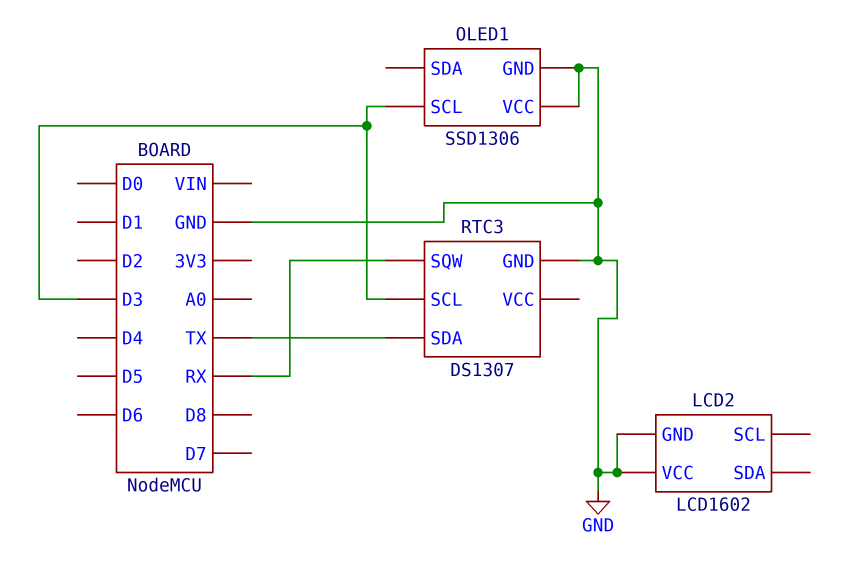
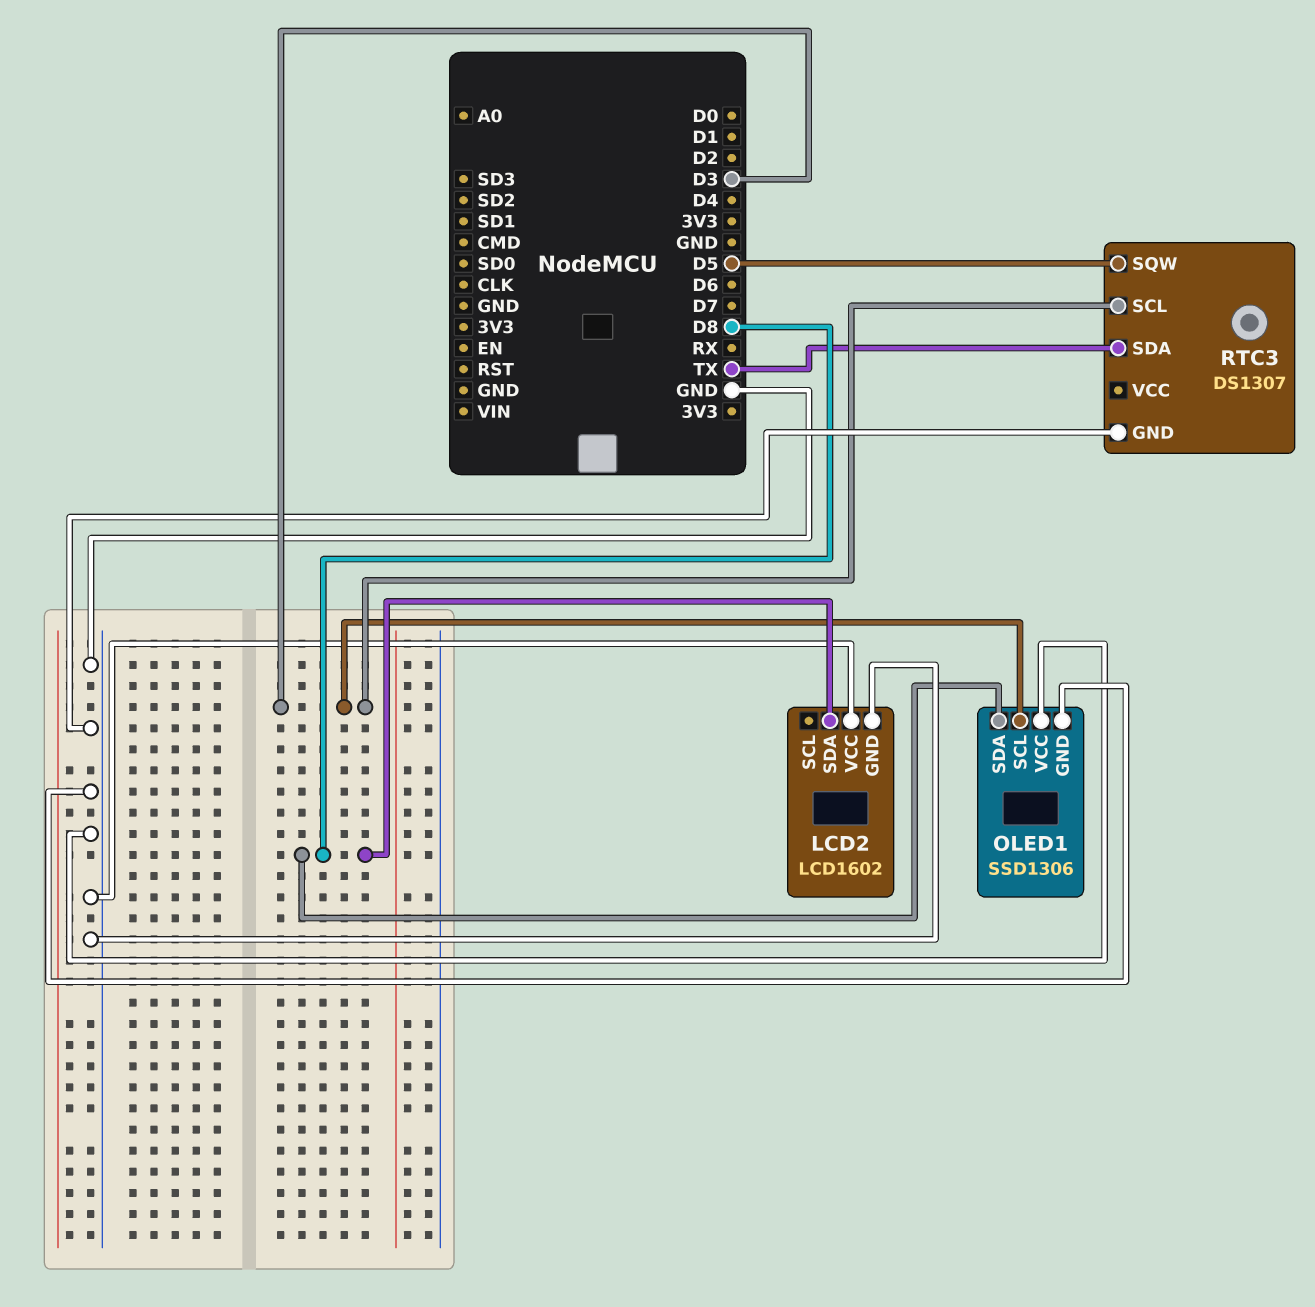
LCD2 pin SDA: none -> D8
OLED1 pin SDA: none -> D8
RTC3 pin SQW: RX -> D5

